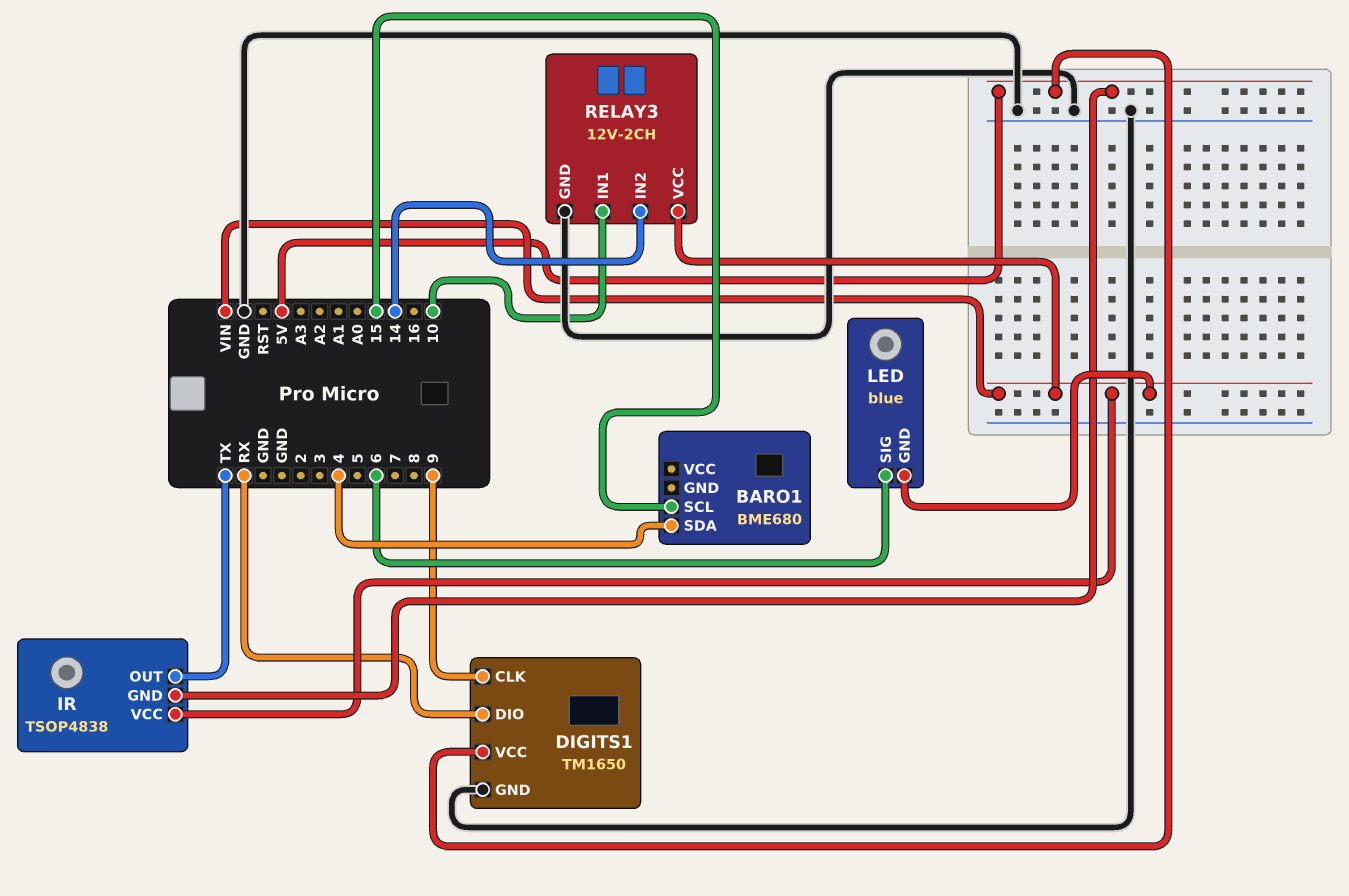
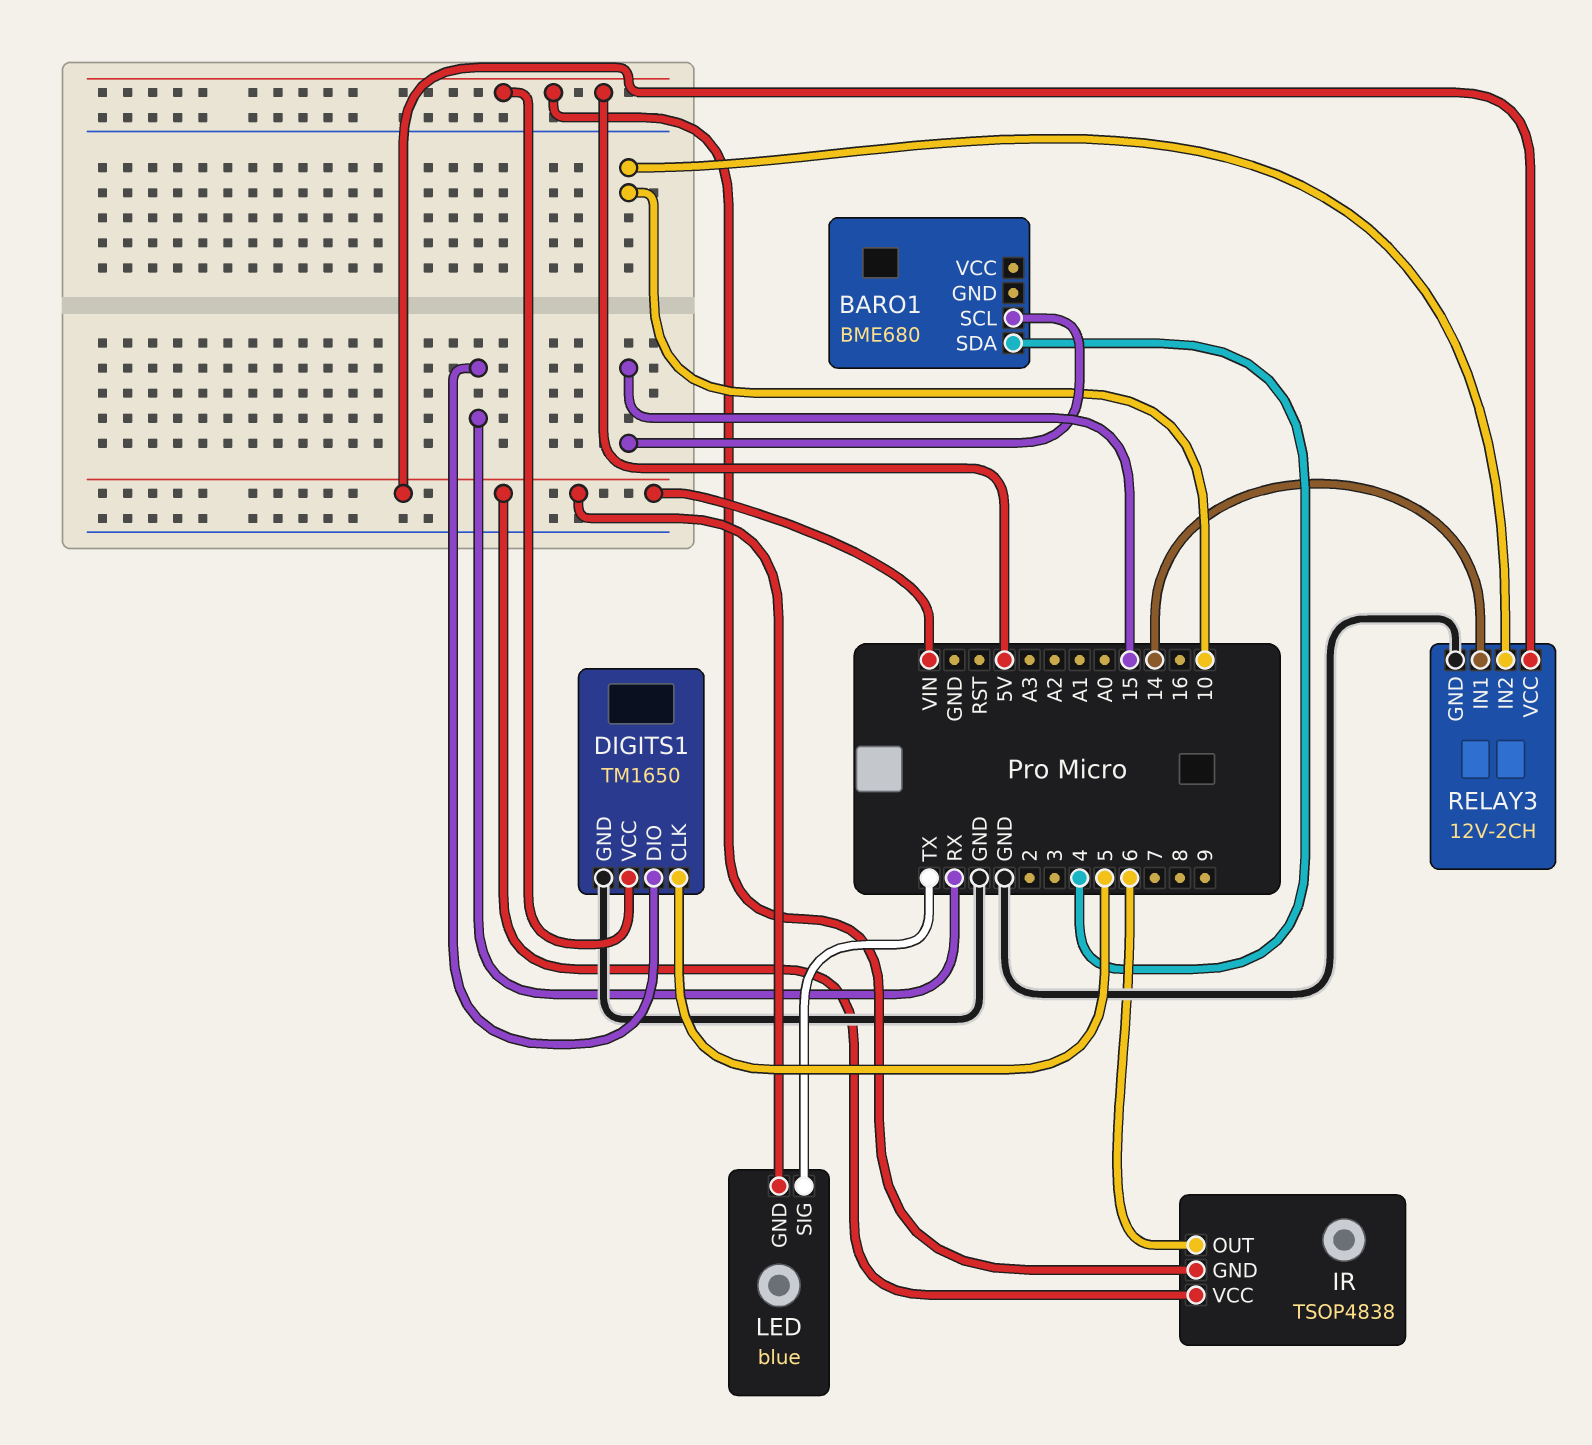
DIGITS1 pin CLK: 9 -> 5
IR pin OUT: TX -> 6
LED pin SIG: 6 -> TX
RELAY3 pin IN1: 10 -> 14
RELAY3 pin IN2: 14 -> 10

